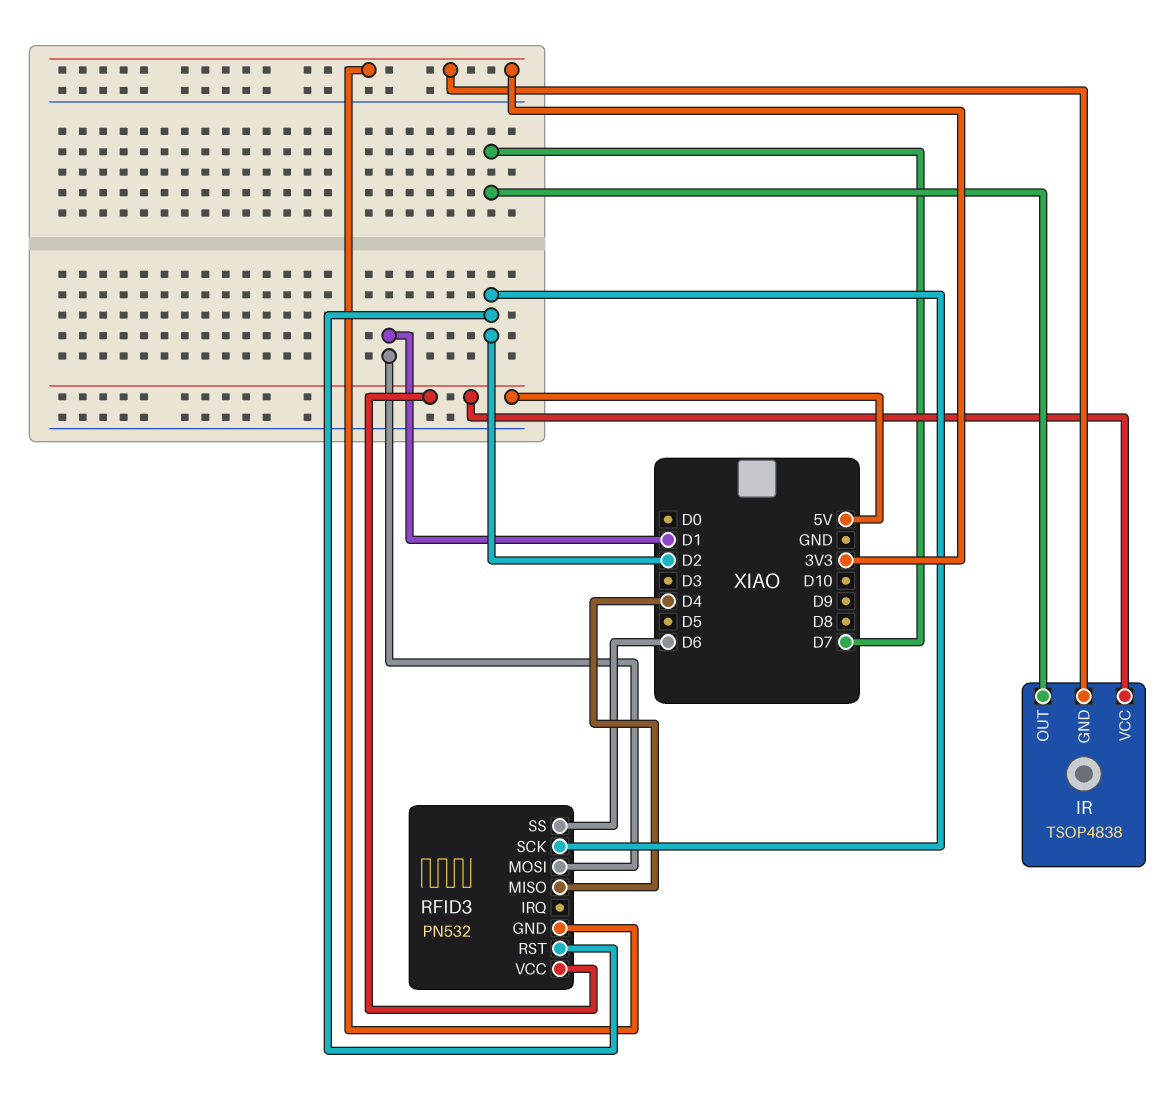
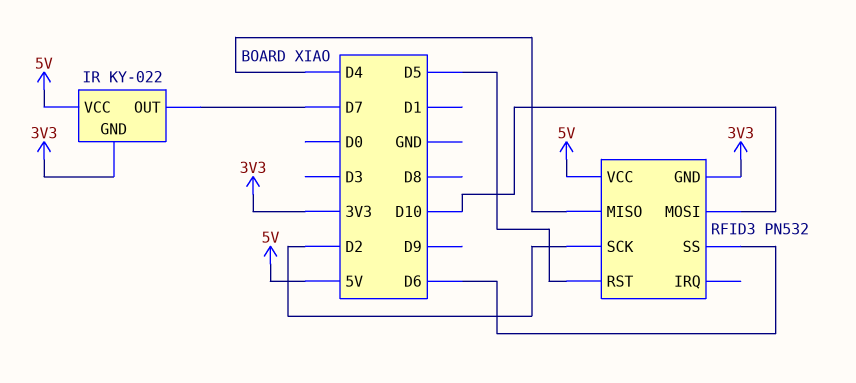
IR: TSOP4838 -> KY-022
RFID3 pin MOSI: D1 -> D10
RFID3 pin RST: D2 -> D5

